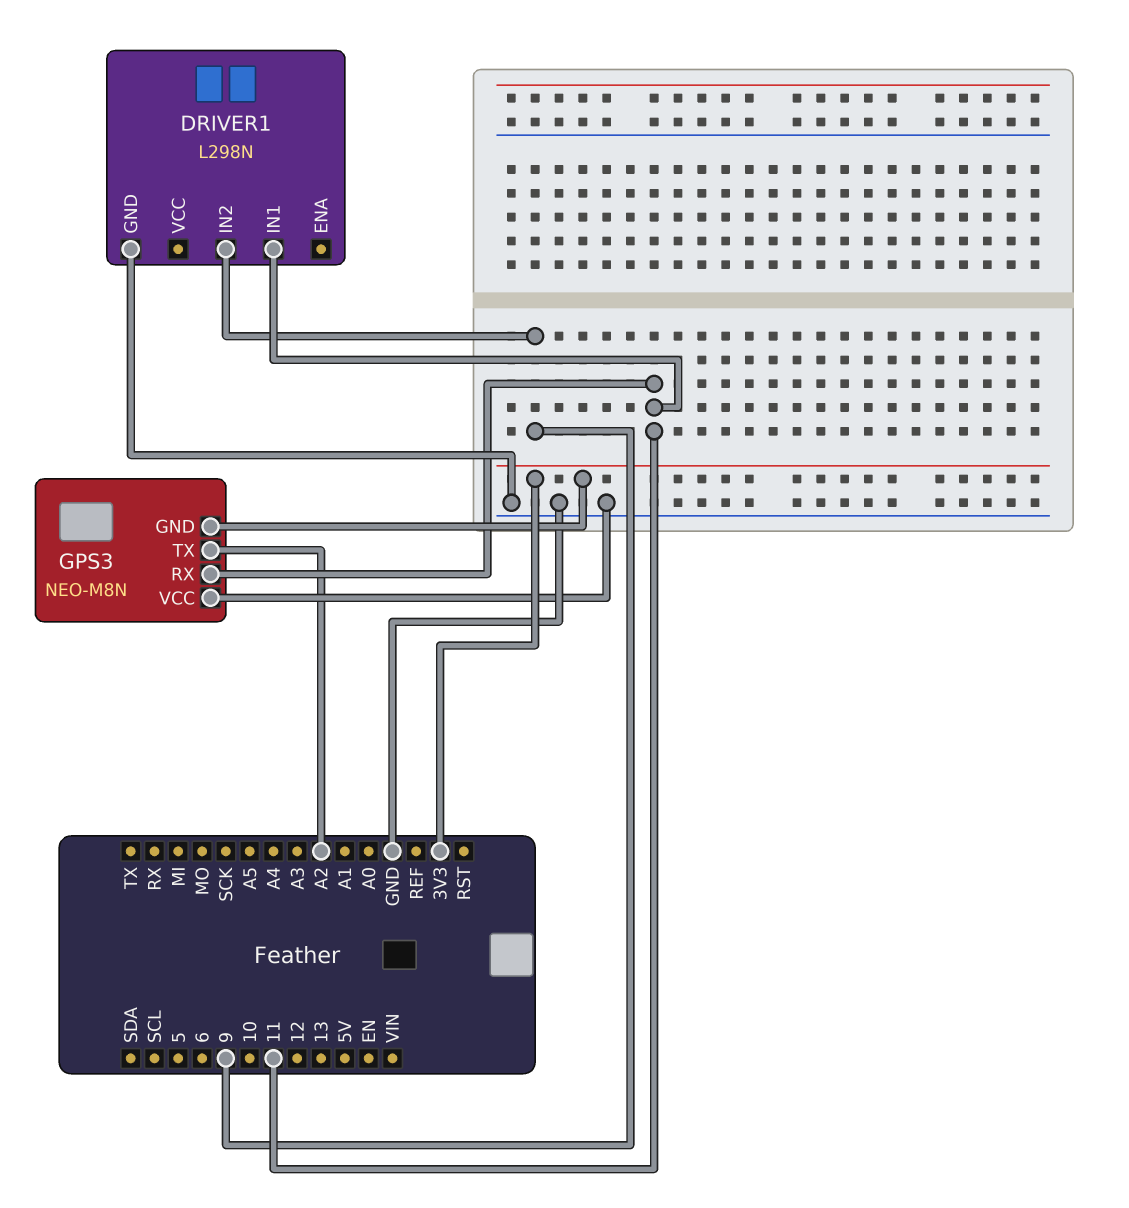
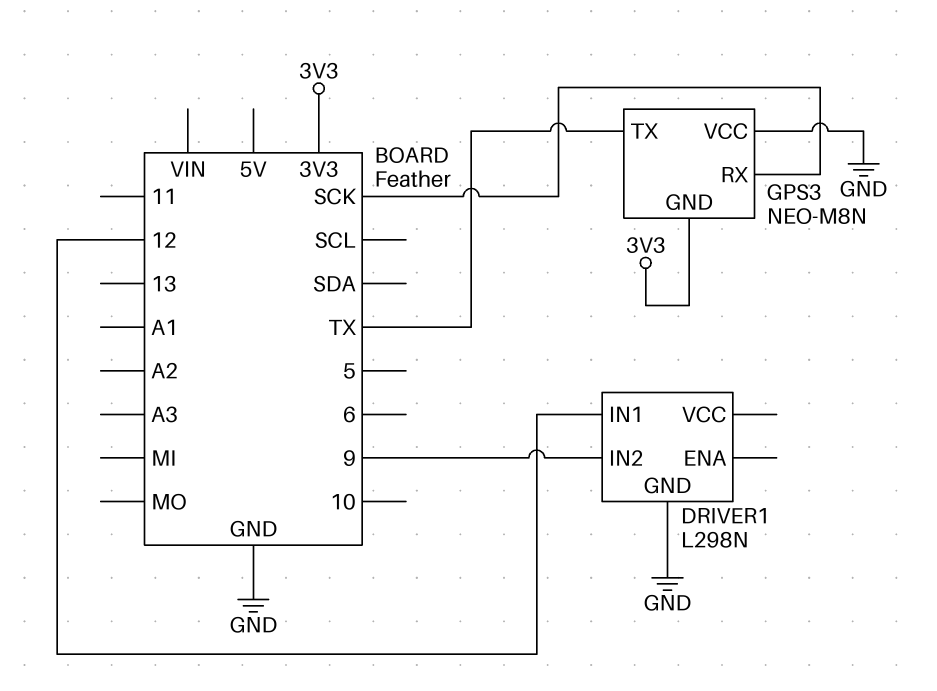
DRIVER1 pin IN1: 11 -> 12
GPS3 pin RX: 11 -> SCK
GPS3 pin TX: A2 -> TX

